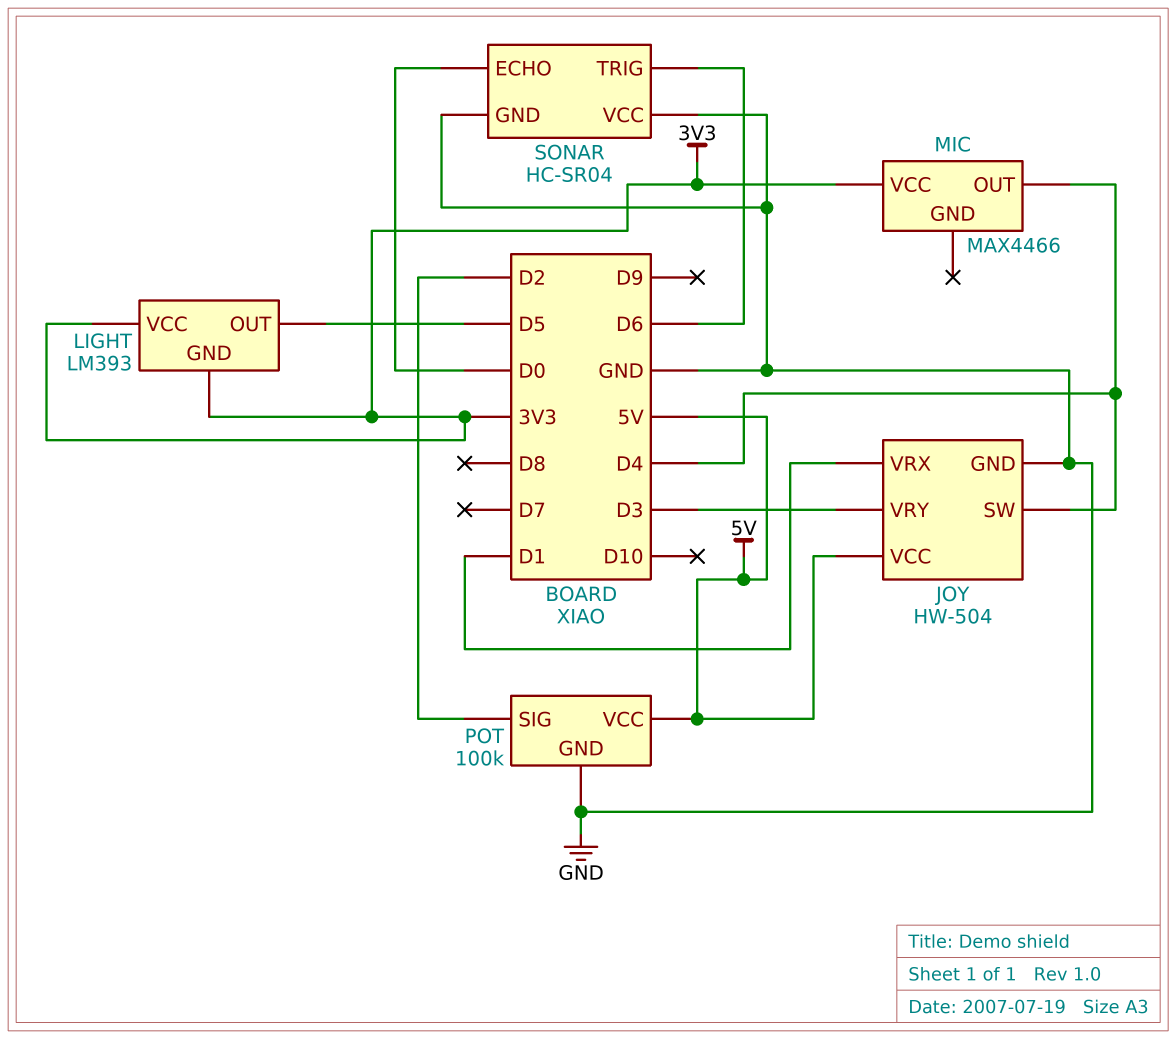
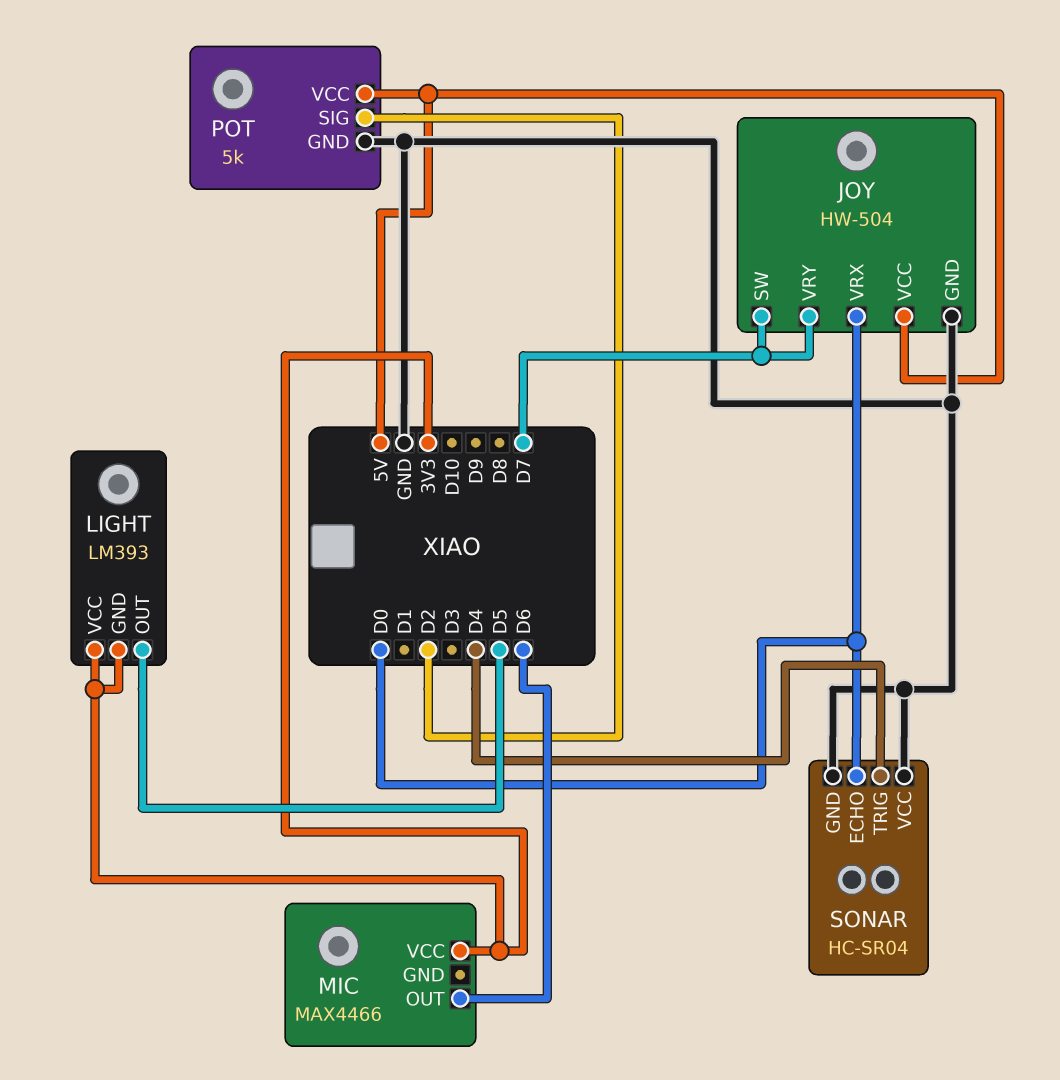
JOY pin SW: D4 -> D7
JOY pin VRX: D1 -> D0
JOY pin VRY: D3 -> D7
MIC pin OUT: D4 -> D6
POT: 100k -> 5k
SONAR pin TRIG: D6 -> D4

